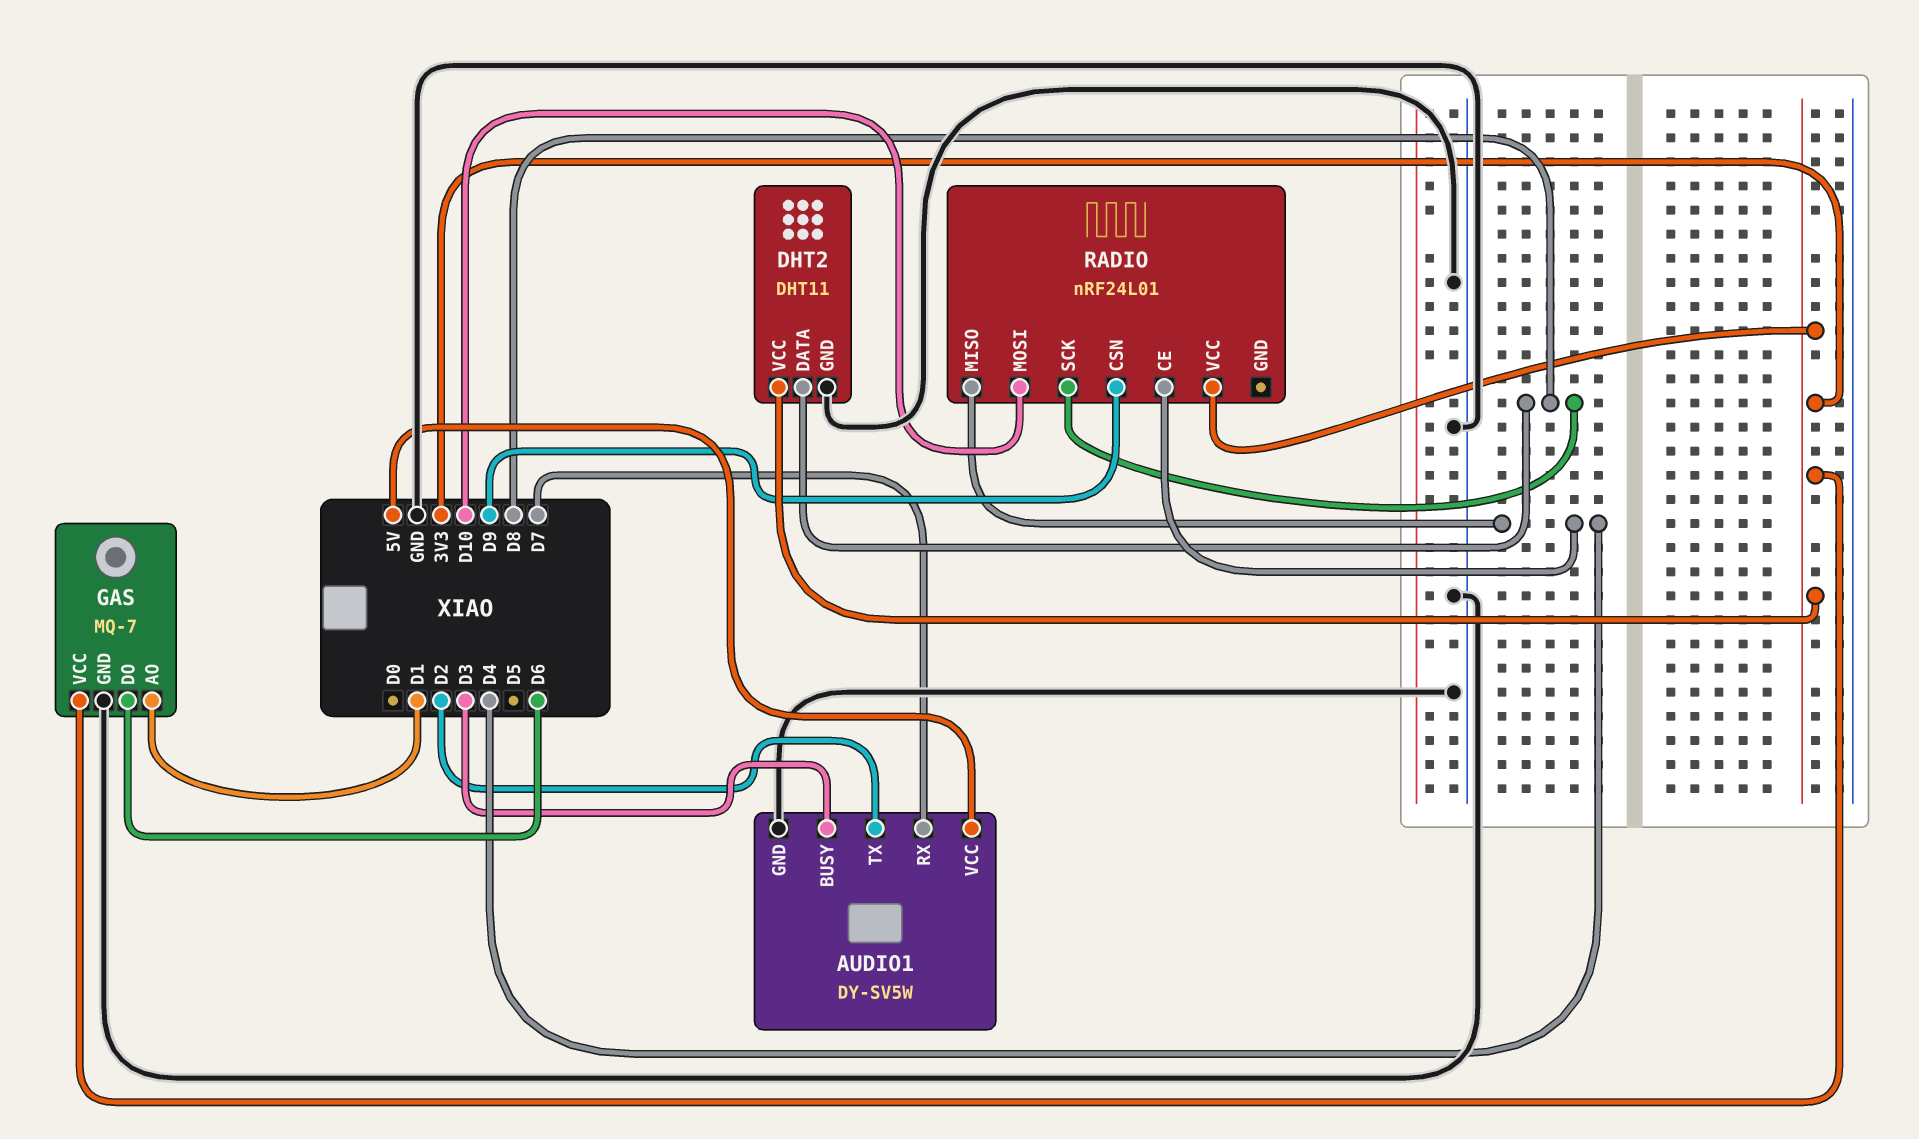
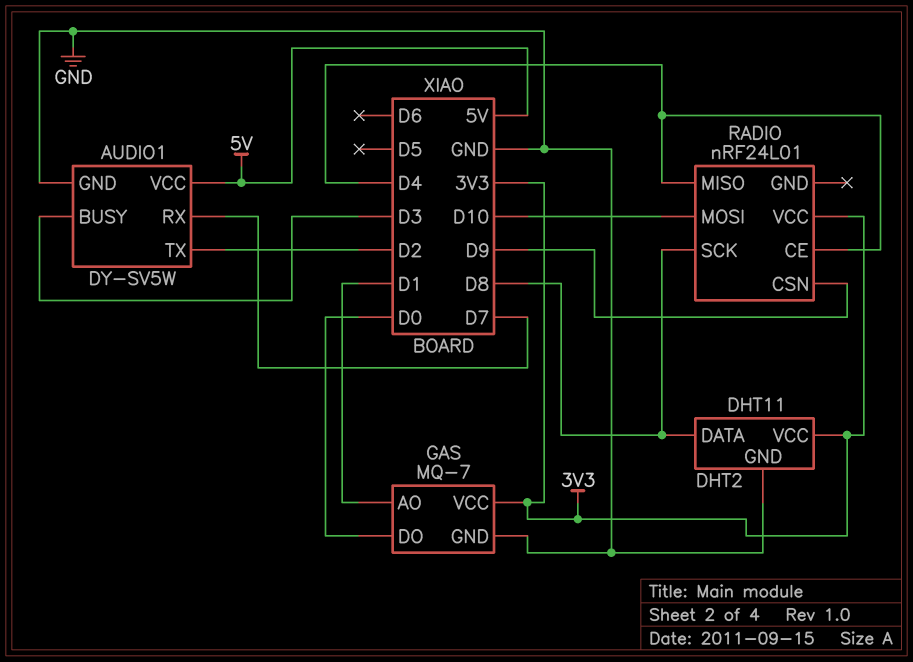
GAS pin DO: D6 -> D0

